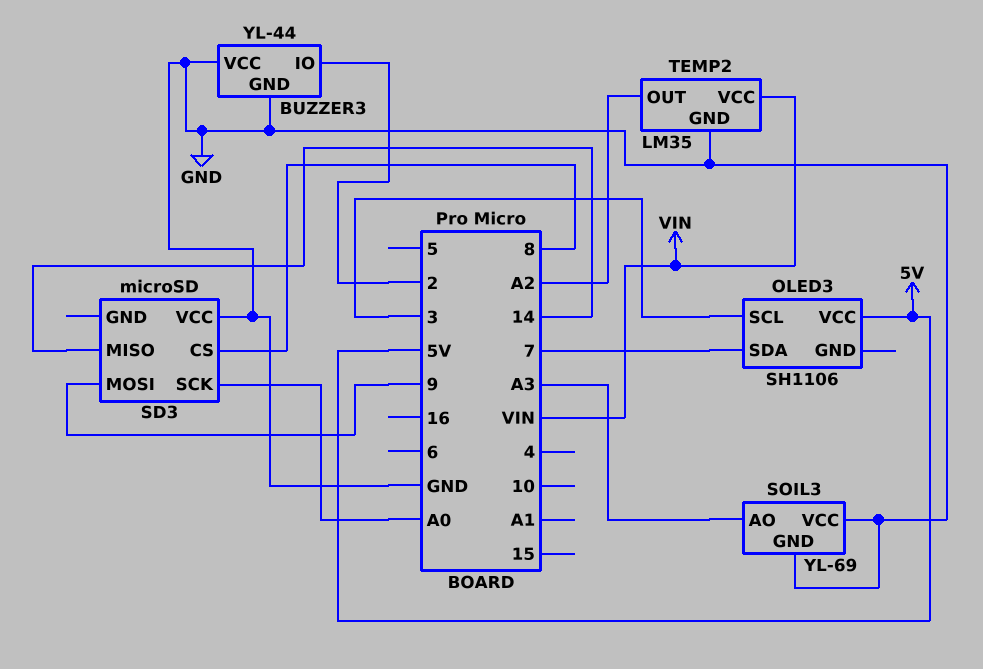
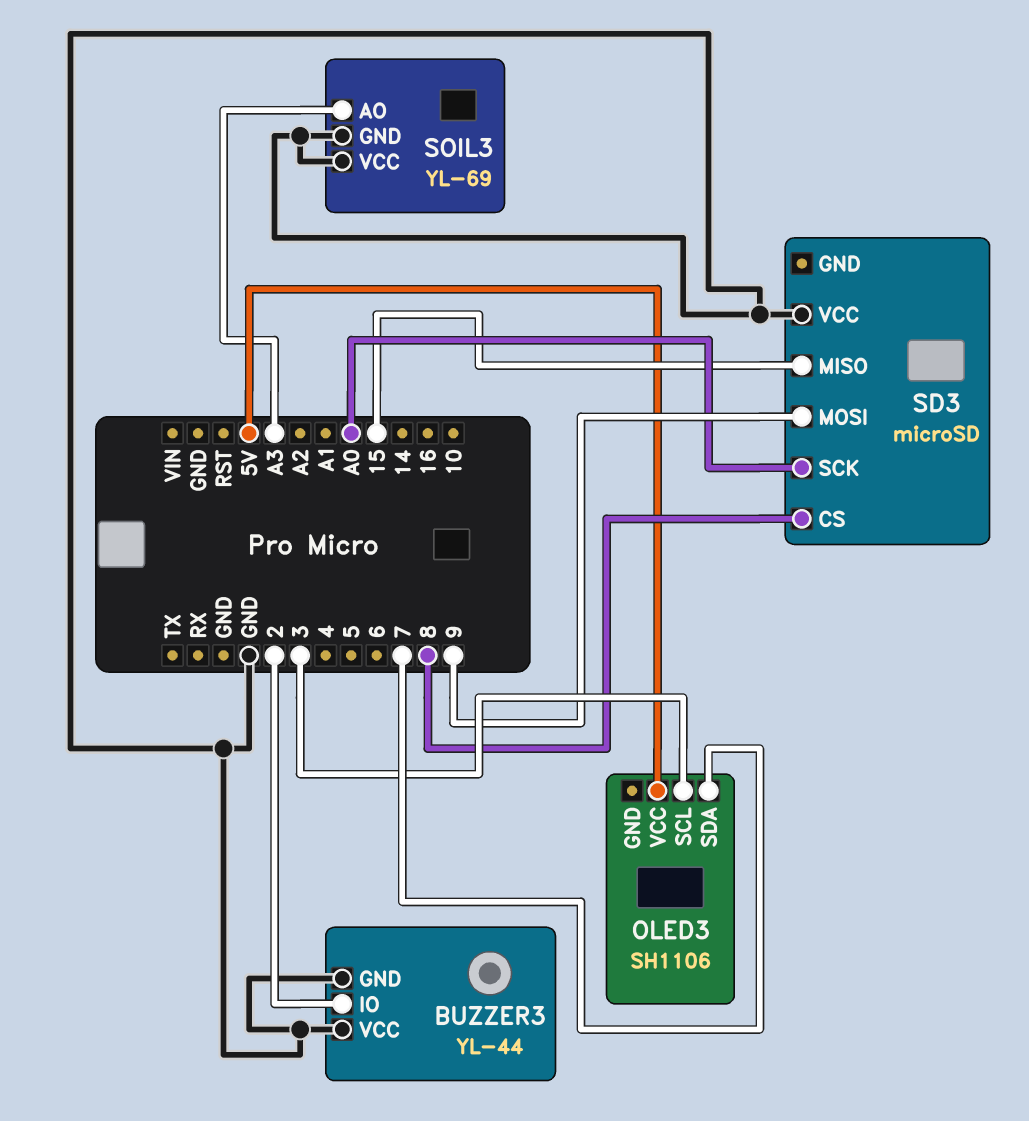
SD3 pin MISO: 14 -> 15
TEMP2: LM35 -> none
TEMP2 pin GND: GND -> none
TEMP2 pin OUT: A2 -> none
TEMP2 pin VCC: VIN -> none

